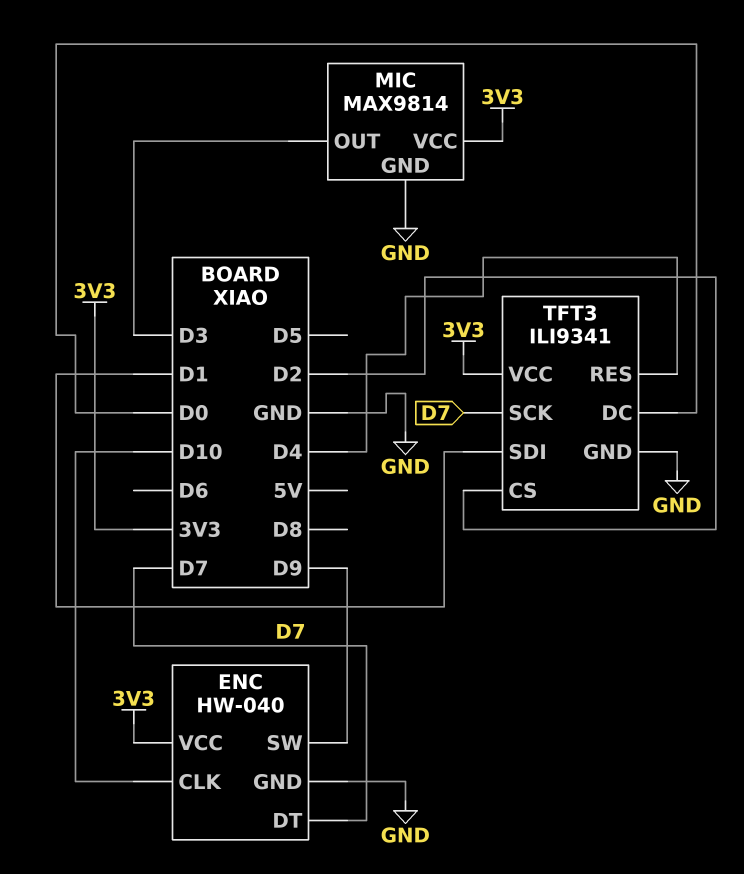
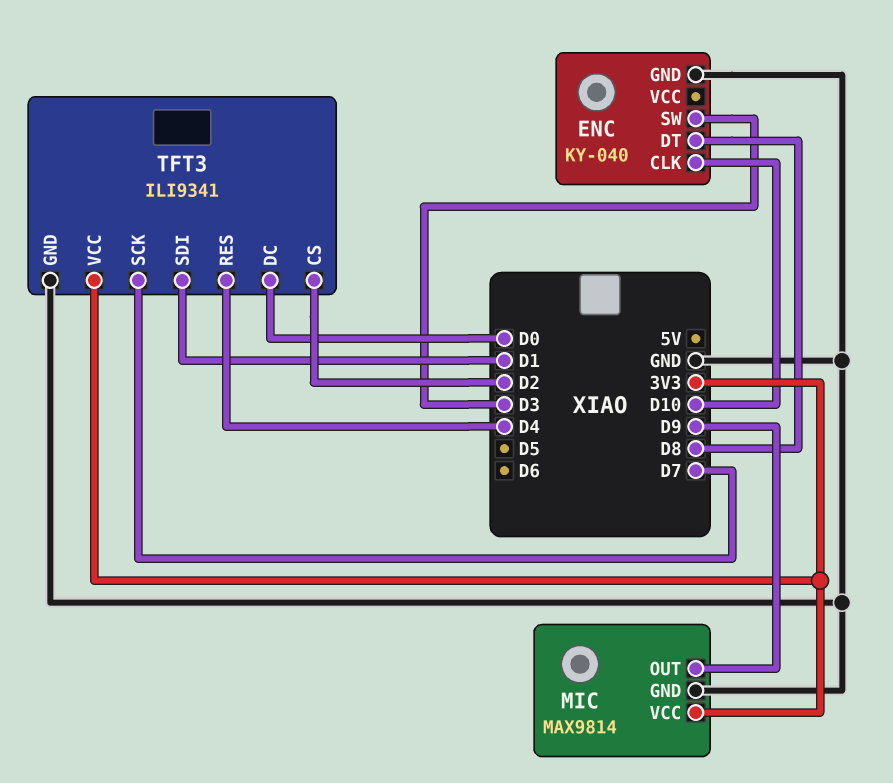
ENC: HW-040 -> KY-040
ENC pin DT: D7 -> D8
ENC pin SW: D9 -> D3
ENC pin VCC: 3V3 -> none
MIC pin OUT: D3 -> D9

